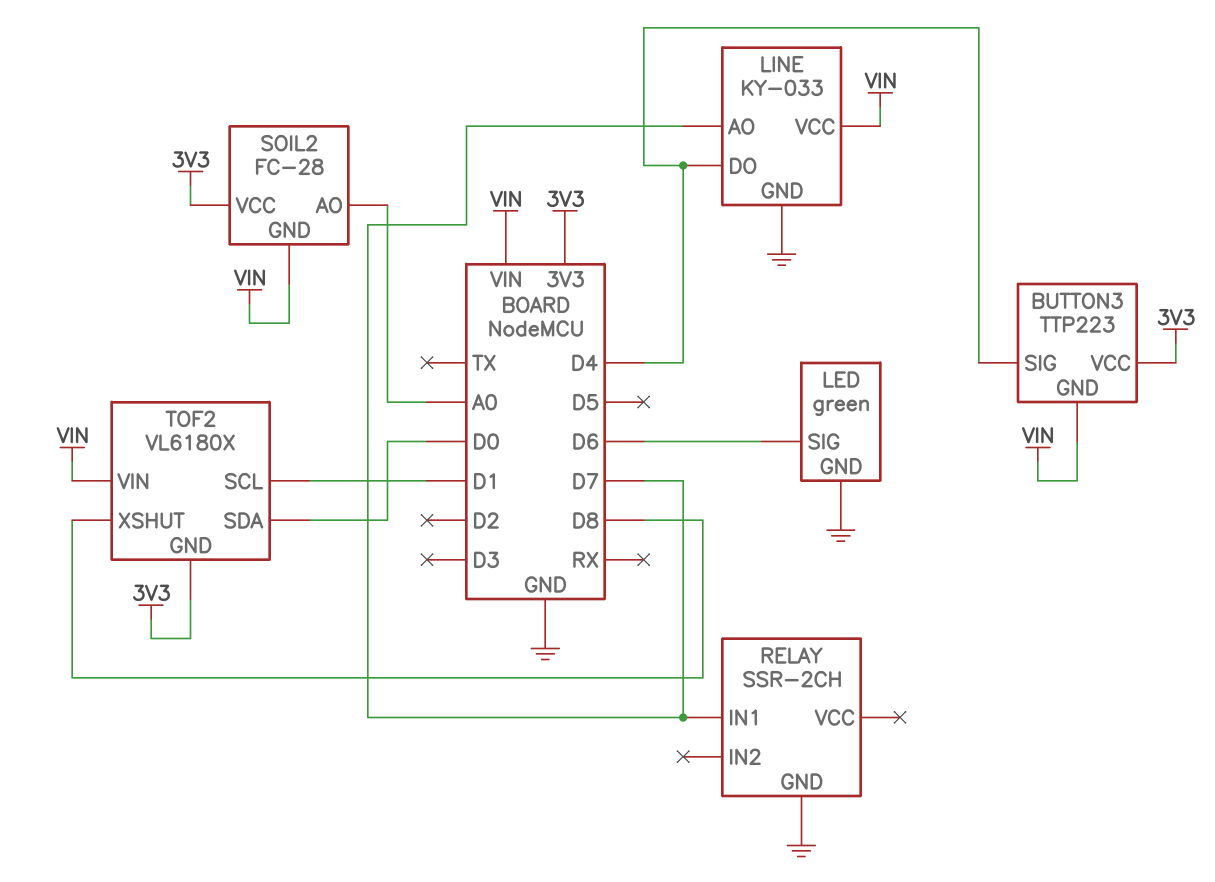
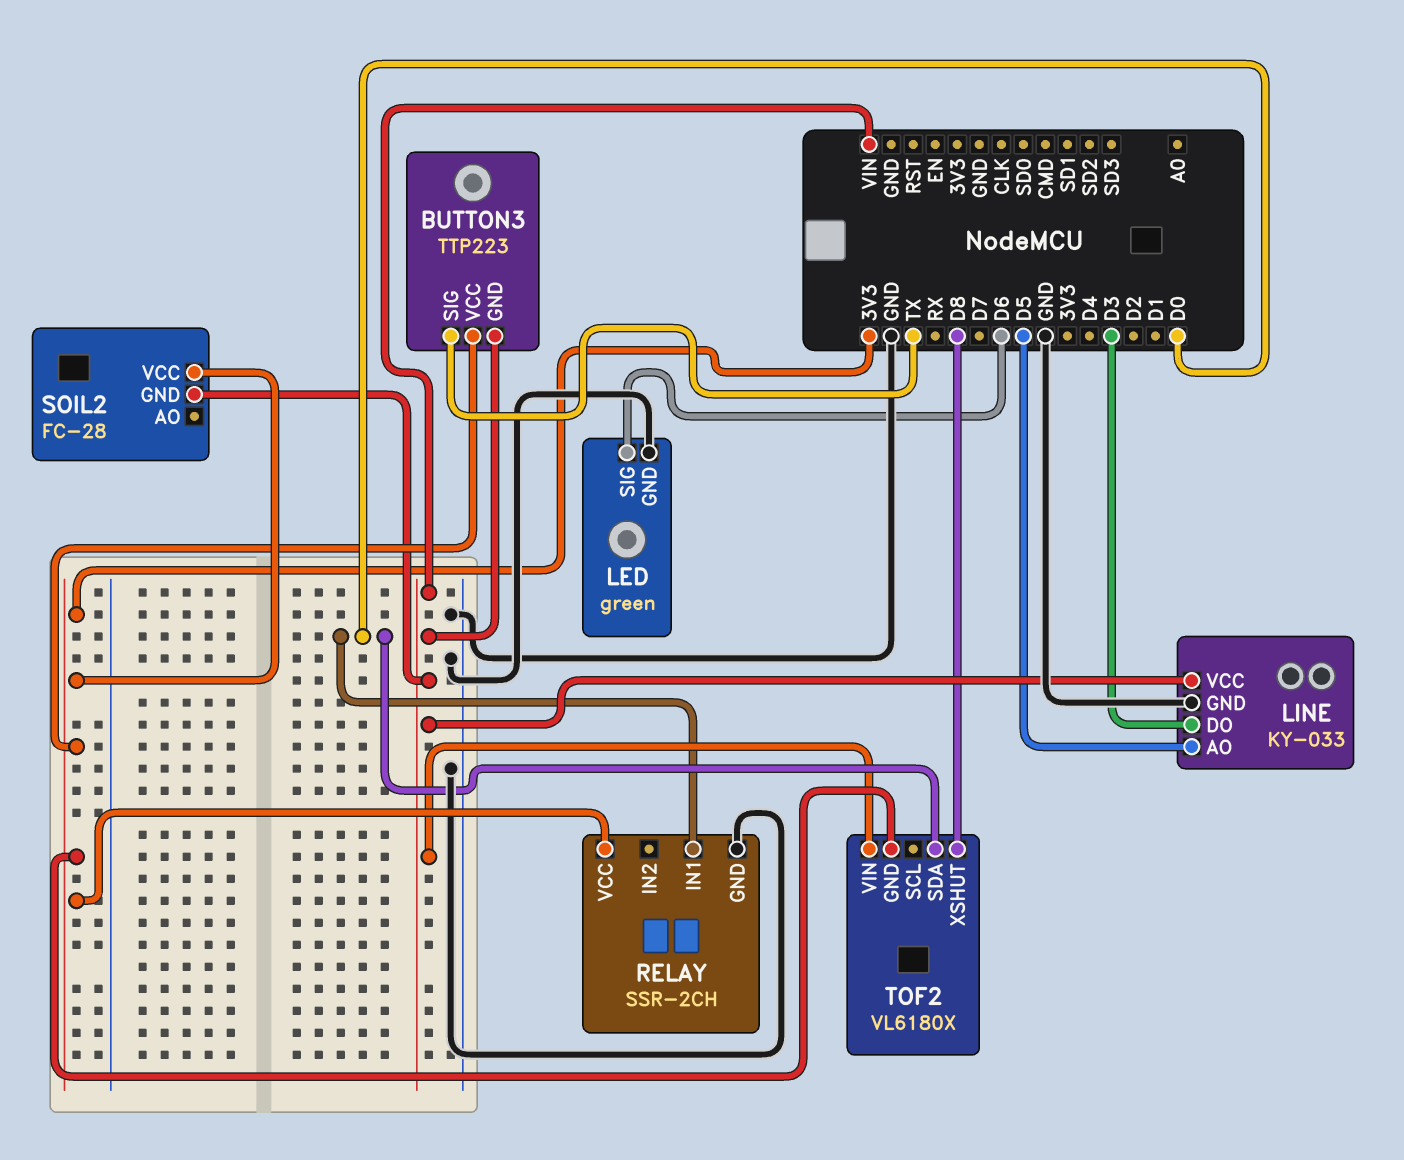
BUTTON3 pin SIG: D4 -> TX
LINE pin AO: D7 -> D5
LINE pin DO: D4 -> D3
RELAY pin IN1: D7 -> D0
RELAY pin VCC: none -> 3V3
SOIL2 pin AO: A0 -> none
TOF2 pin SCL: D1 -> none

